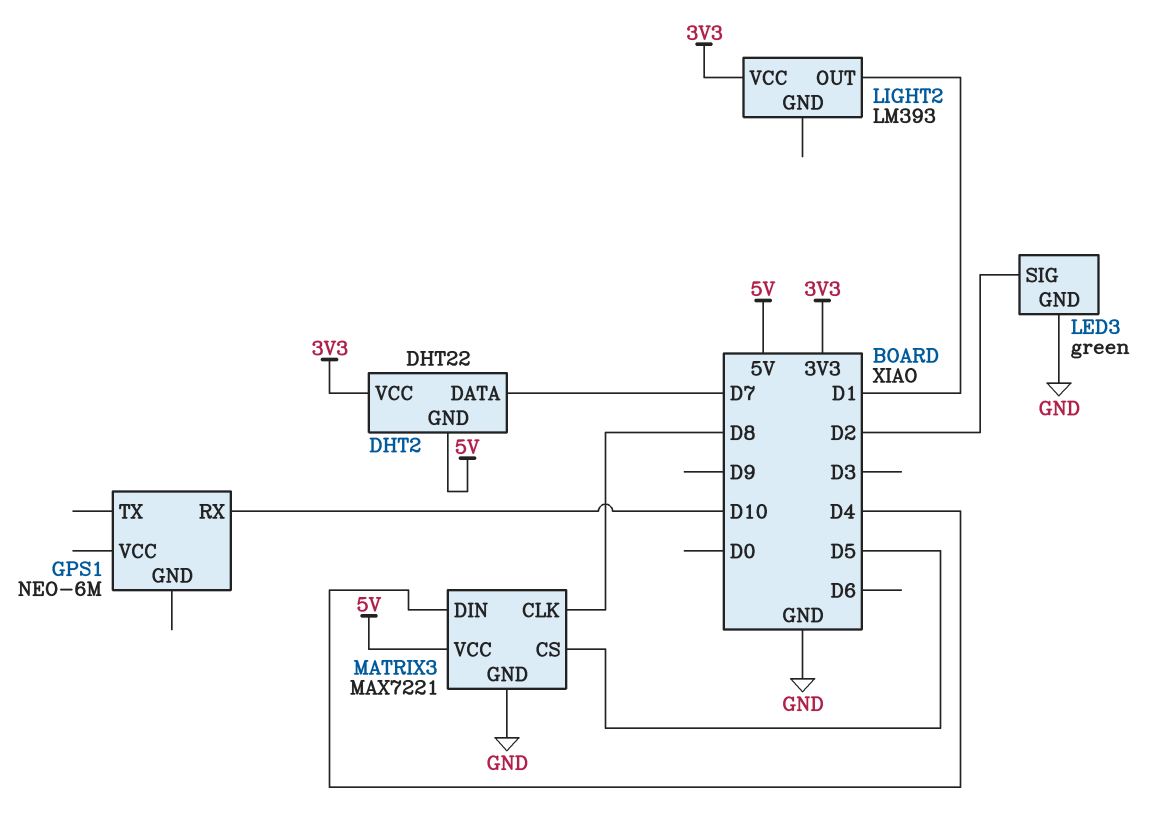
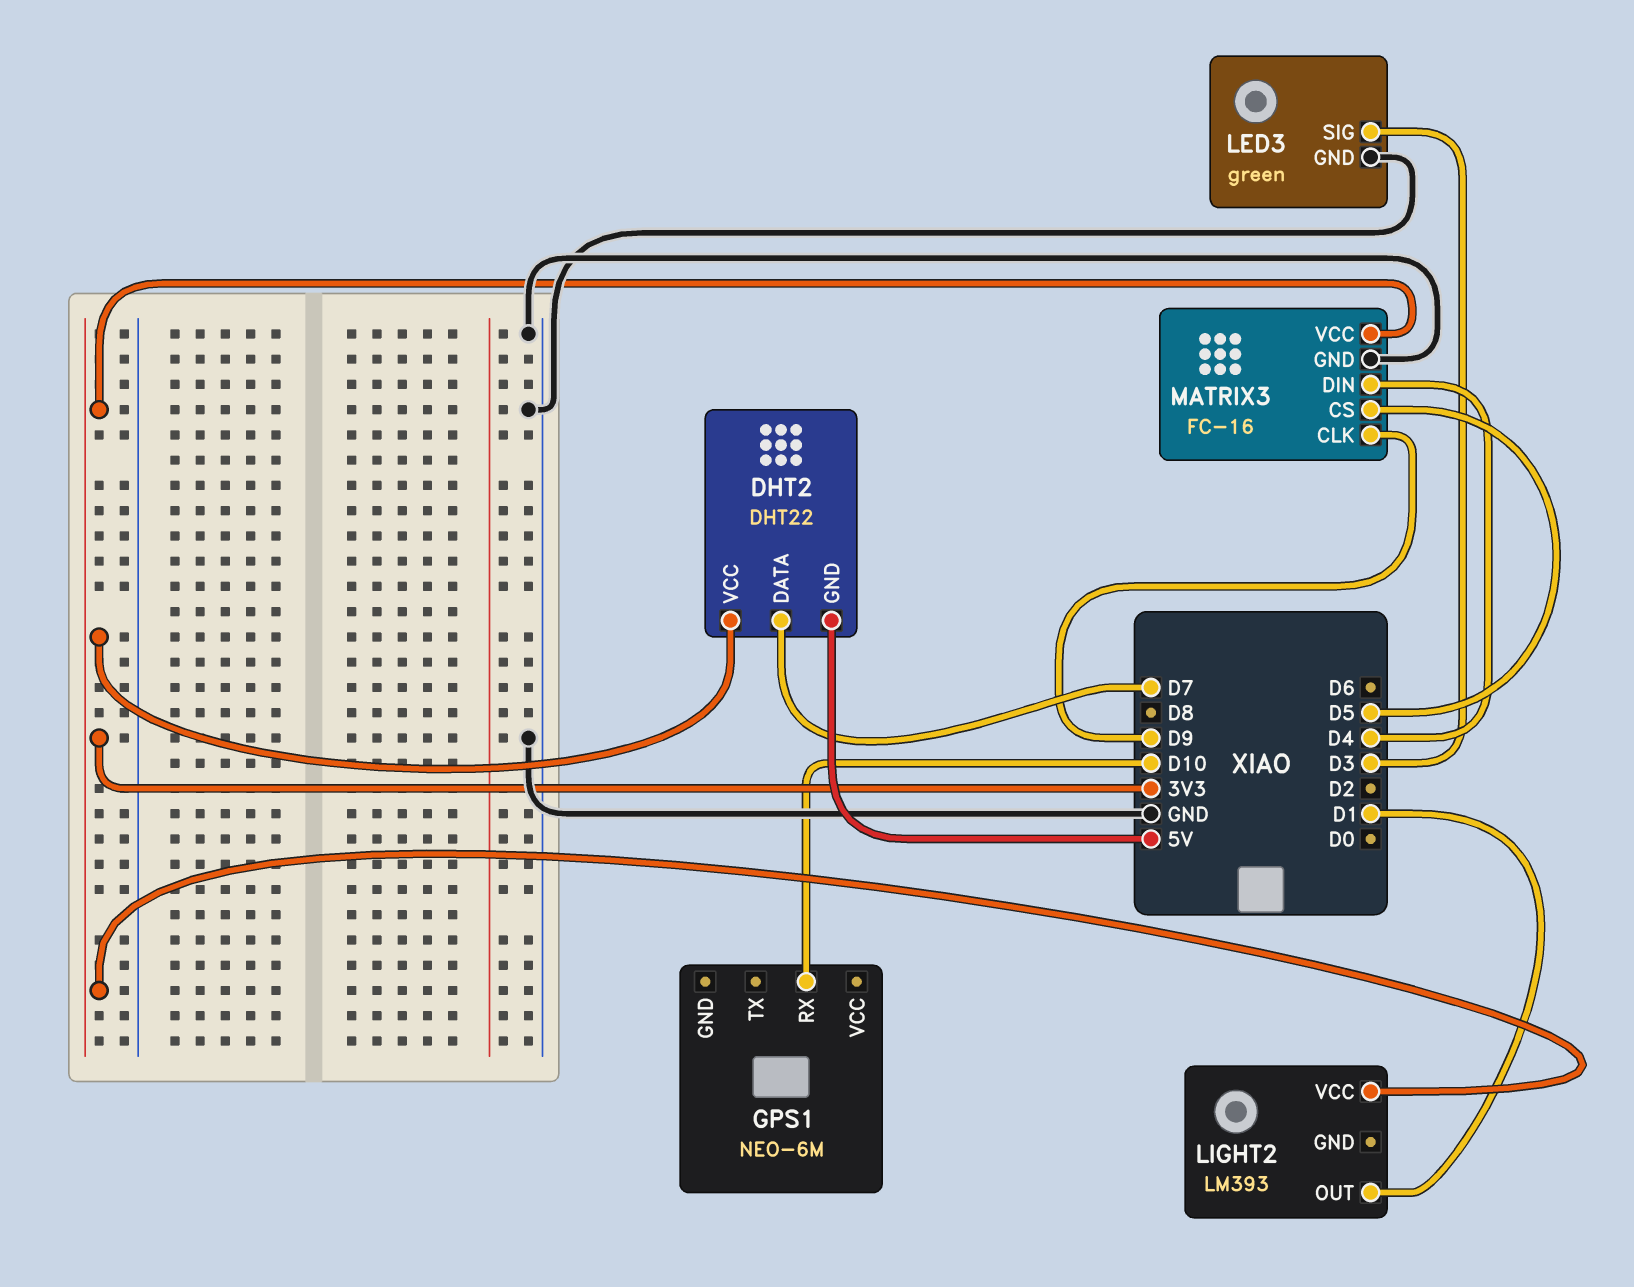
LED3 pin SIG: D2 -> D3
MATRIX3: MAX7221 -> FC-16
MATRIX3 pin CLK: D8 -> D9
MATRIX3 pin VCC: 5V -> 3V3

